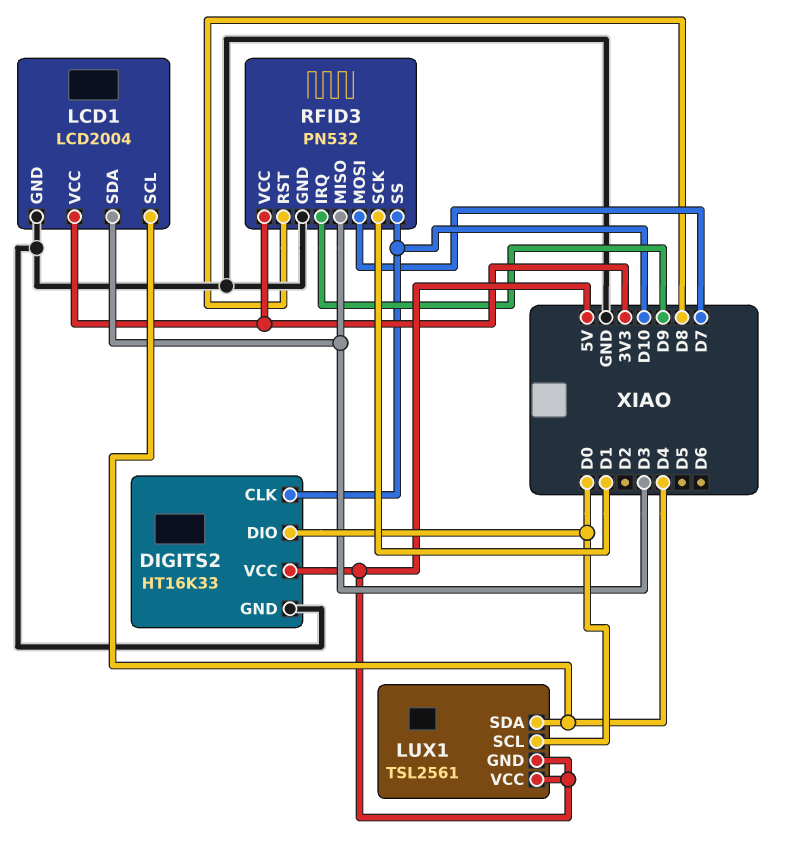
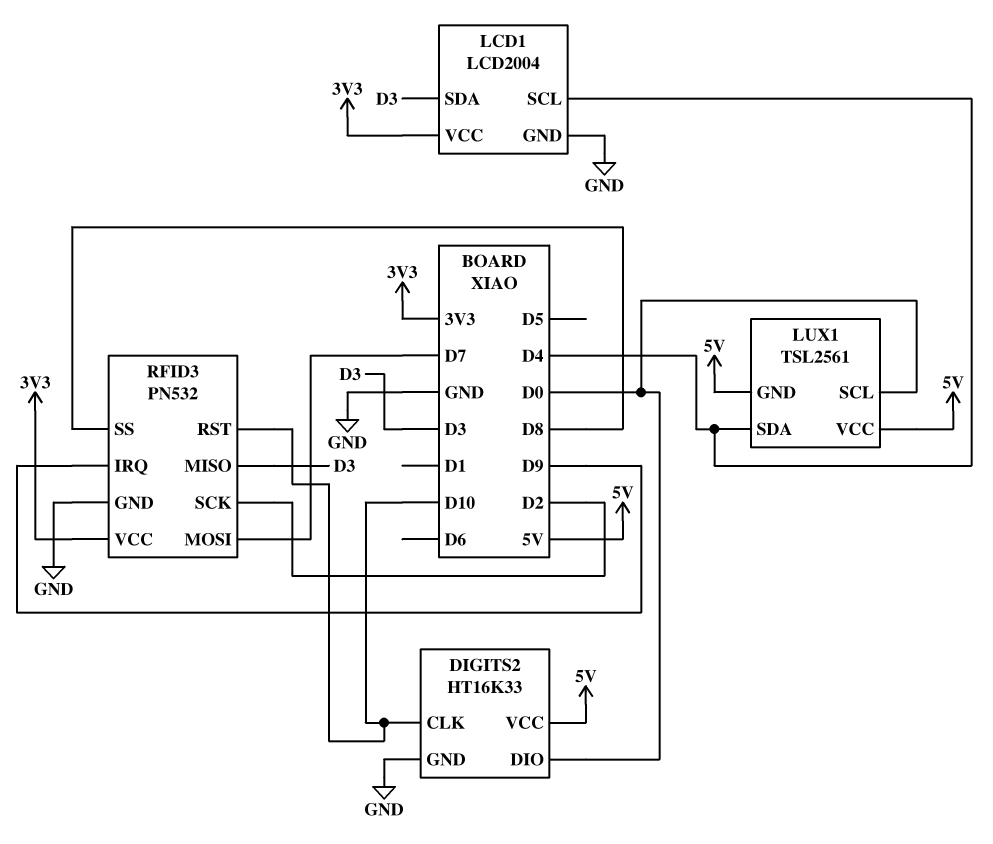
RFID3 pin RST: D8 -> D10
RFID3 pin SCK: D1 -> D2
RFID3 pin SS: D10 -> D8

